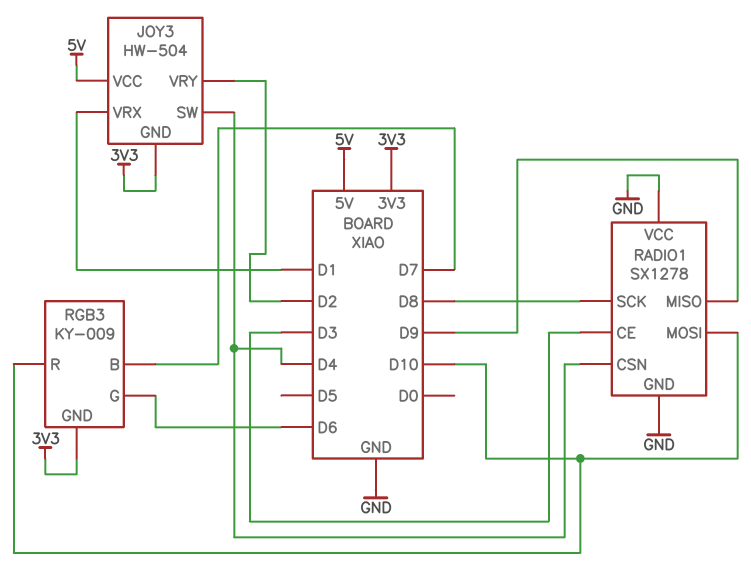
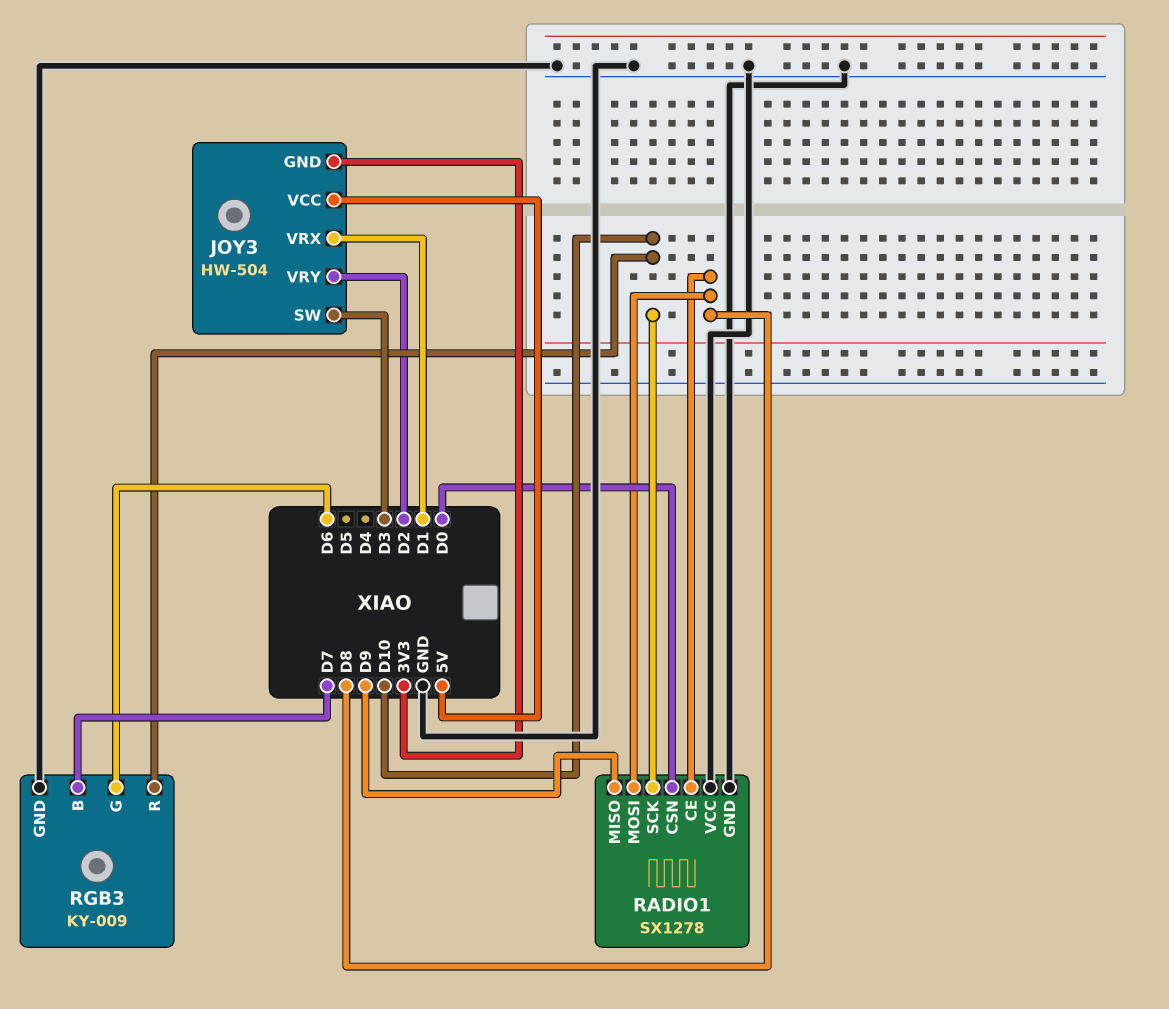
JOY3 pin SW: D4 -> D3
RADIO1 pin CE: D3 -> D8
RADIO1 pin CSN: D4 -> D0
RADIO1 pin MOSI: D10 -> D8
RADIO1 pin SCK: D8 -> D10
RGB3 pin GND: 3V3 -> GND

